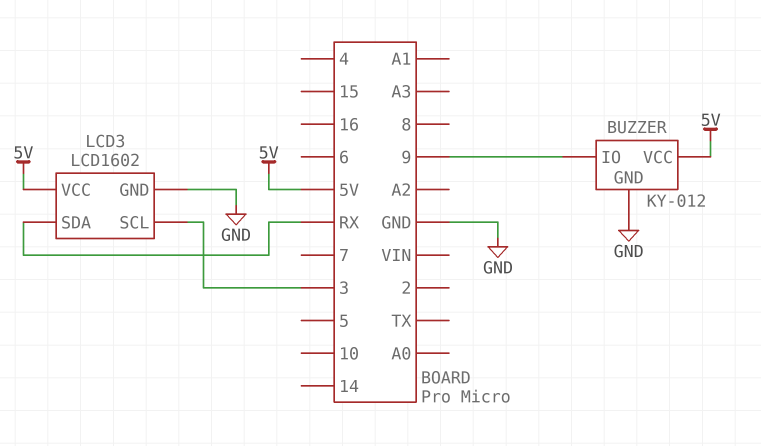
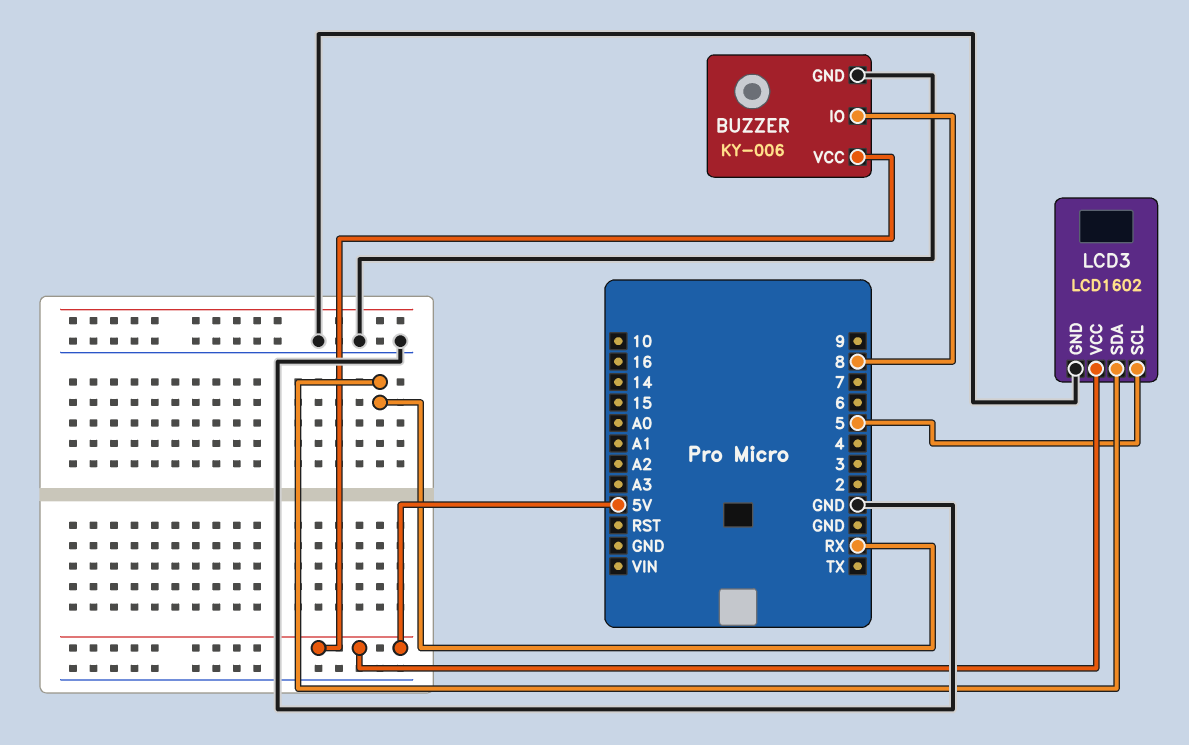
BUZZER: KY-012 -> KY-006
BUZZER pin IO: 9 -> 8
LCD3 pin SCL: 3 -> 5

